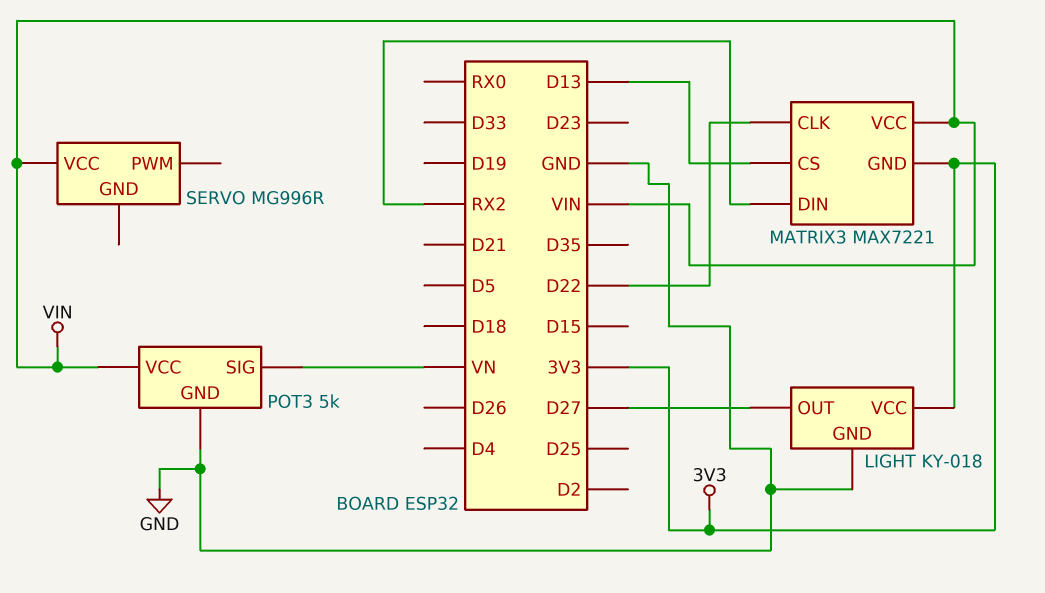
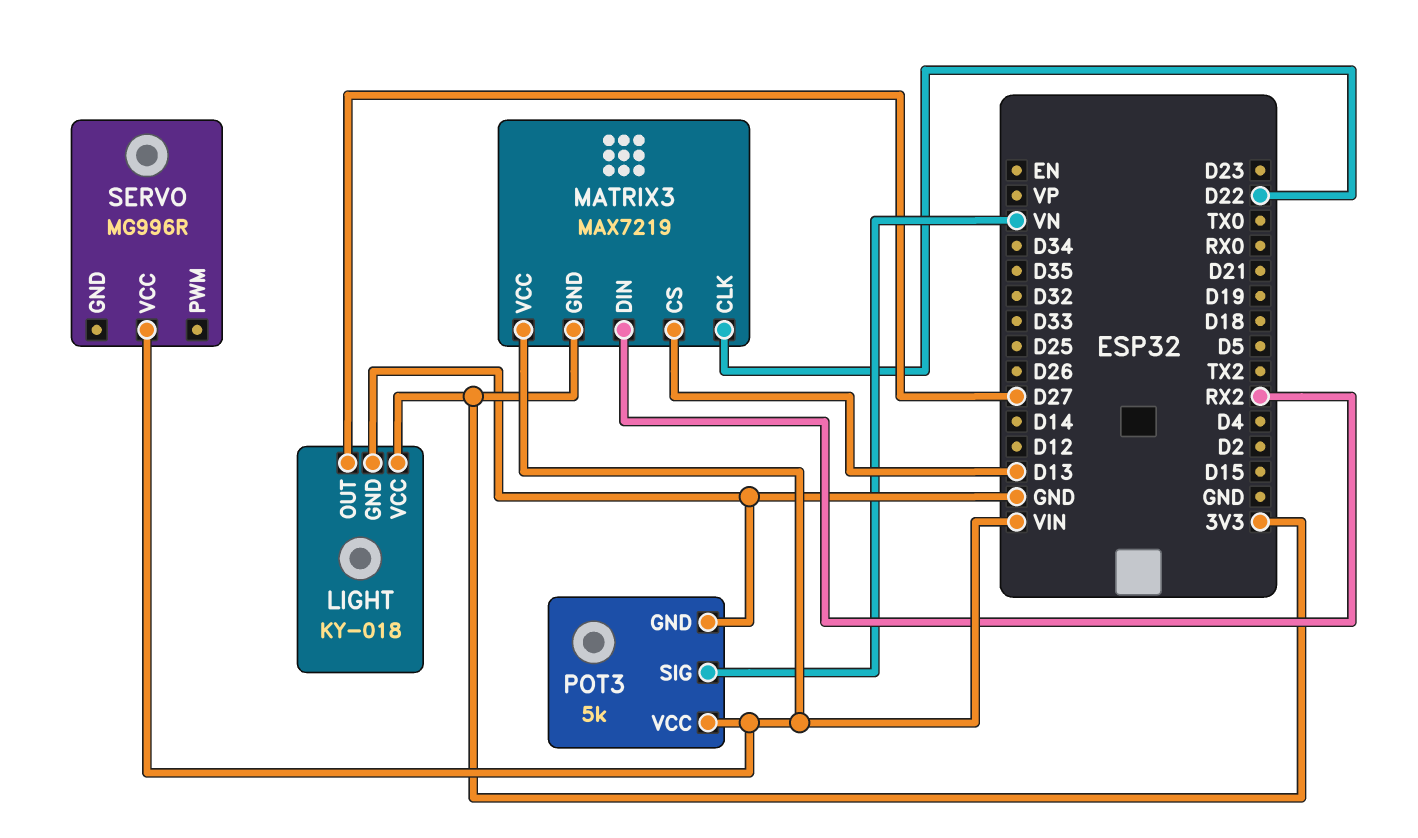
MATRIX3: MAX7221 -> MAX7219

